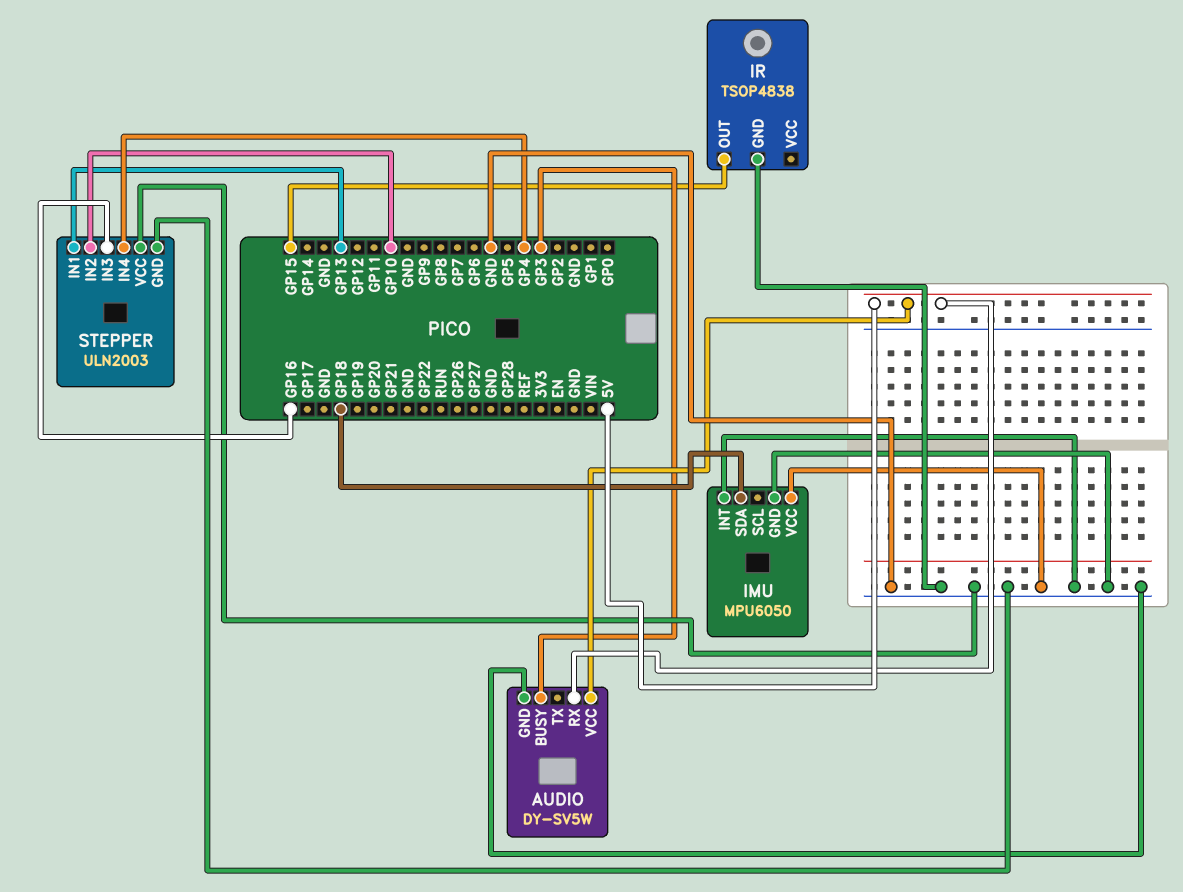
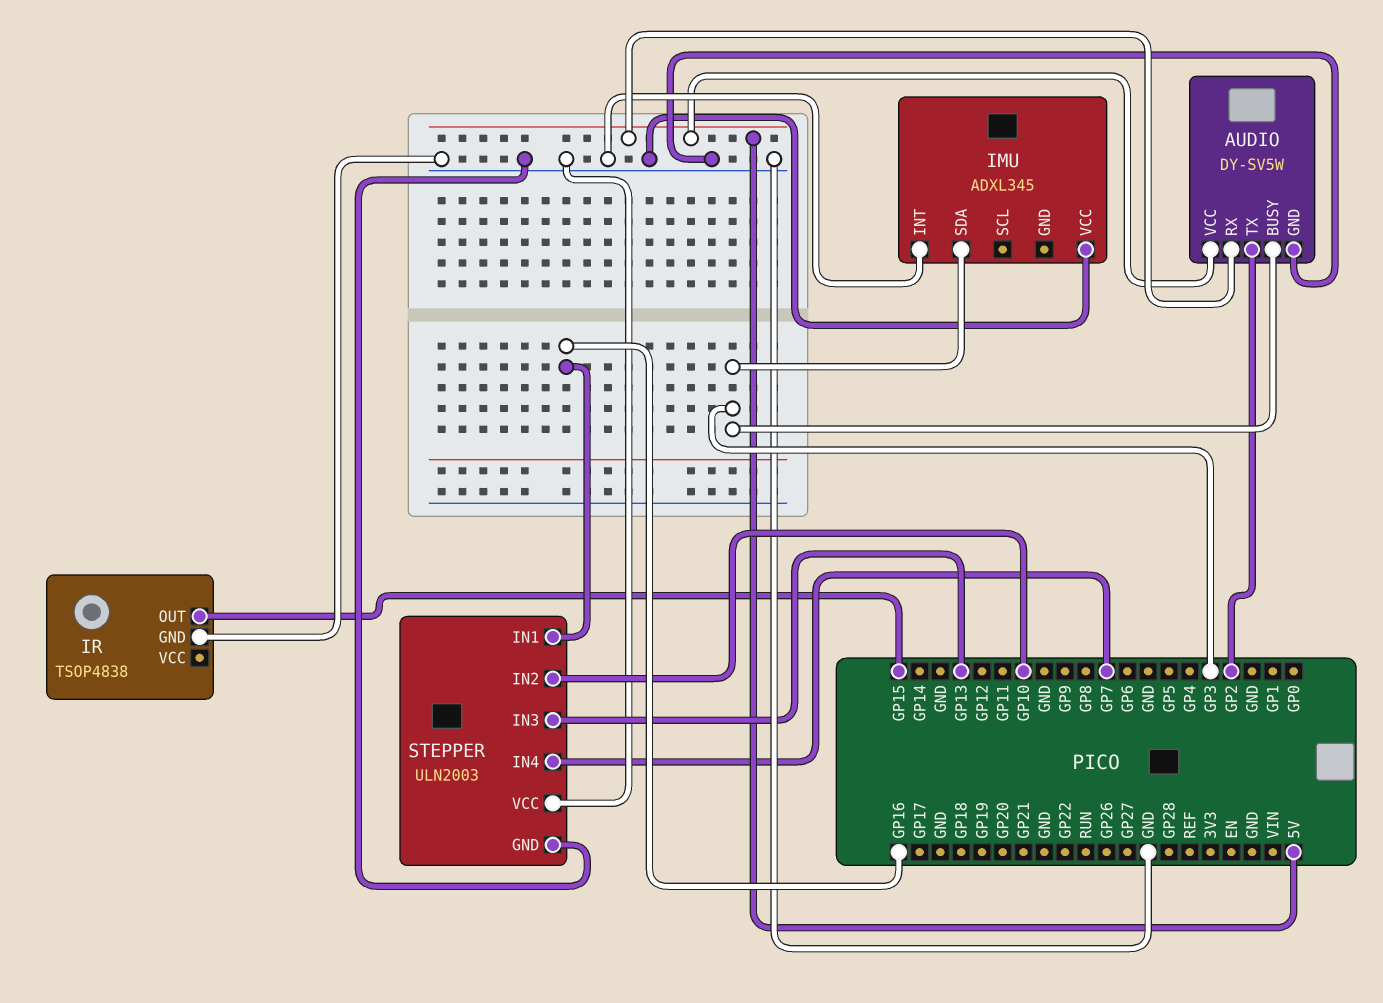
AUDIO pin TX: none -> GP2
IMU: MPU6050 -> ADXL345
IMU pin GND: GND -> none
IMU pin SDA: GP18 -> GP3
STEPPER pin IN1: GP13 -> GP16
STEPPER pin IN3: GP16 -> GP13
STEPPER pin IN4: GP4 -> GP7

